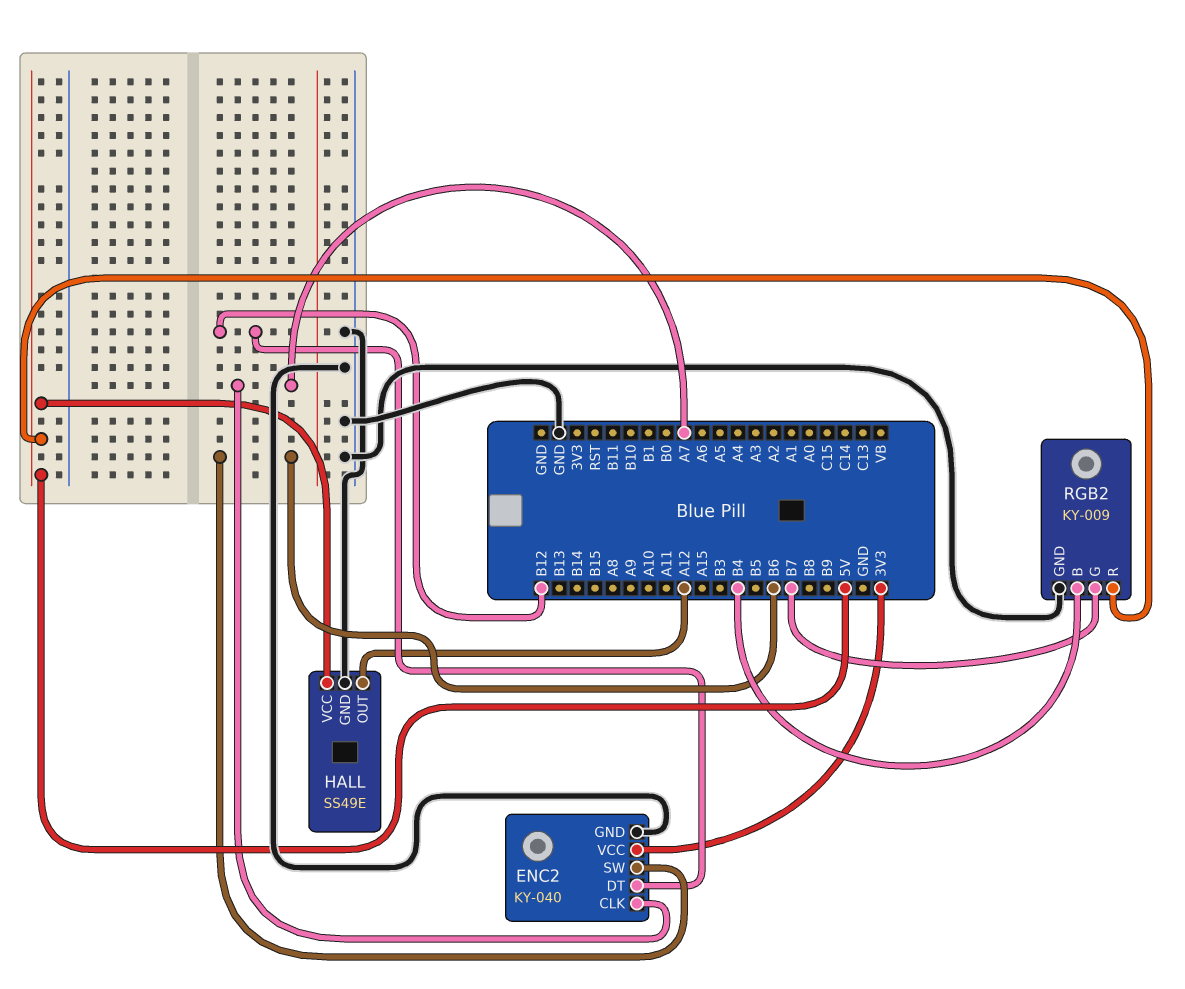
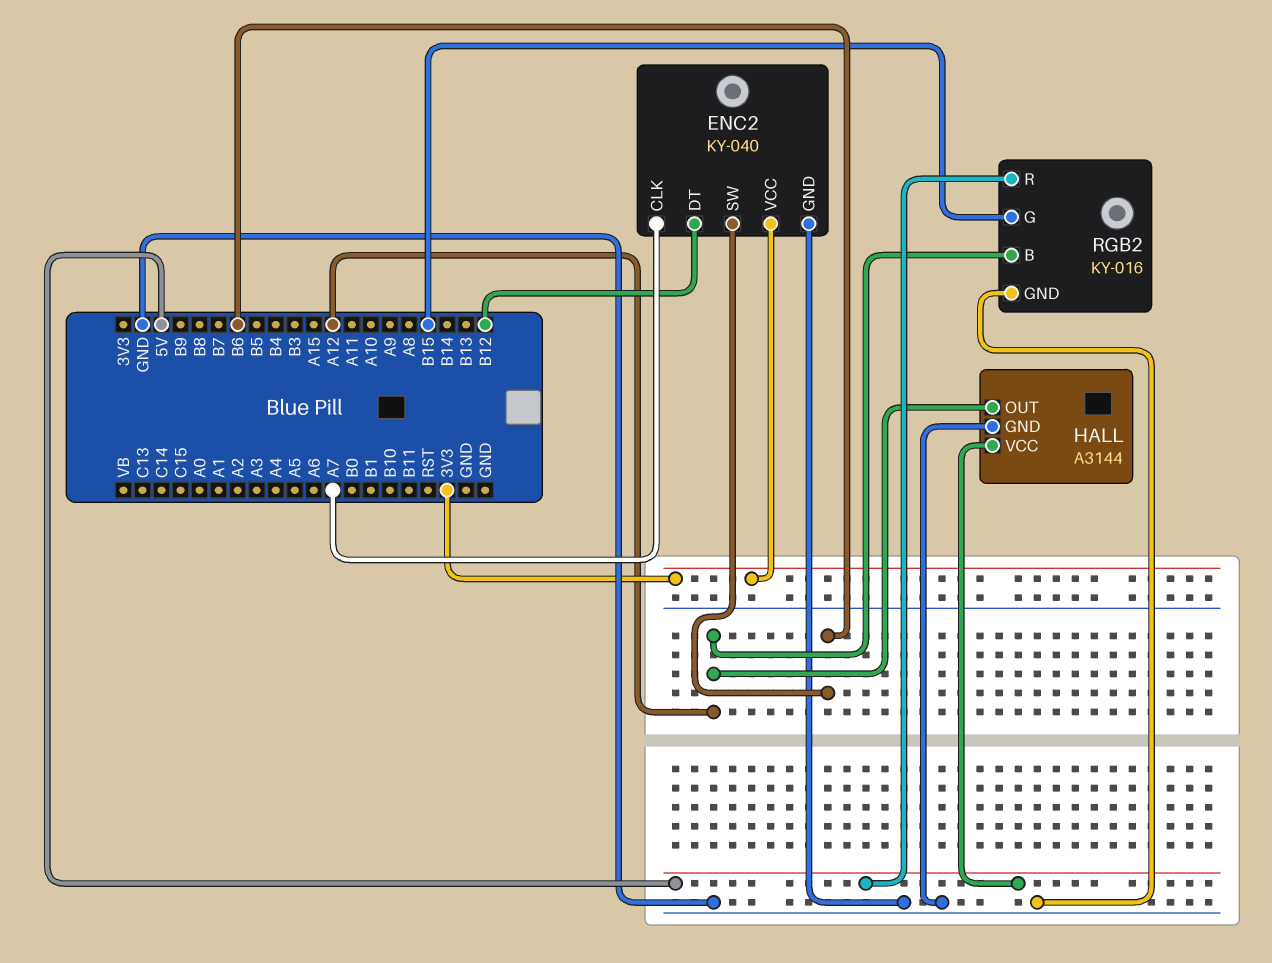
HALL: SS49E -> A3144
RGB2: KY-009 -> KY-016
RGB2 pin B: B4 -> A12
RGB2 pin G: B7 -> B15

